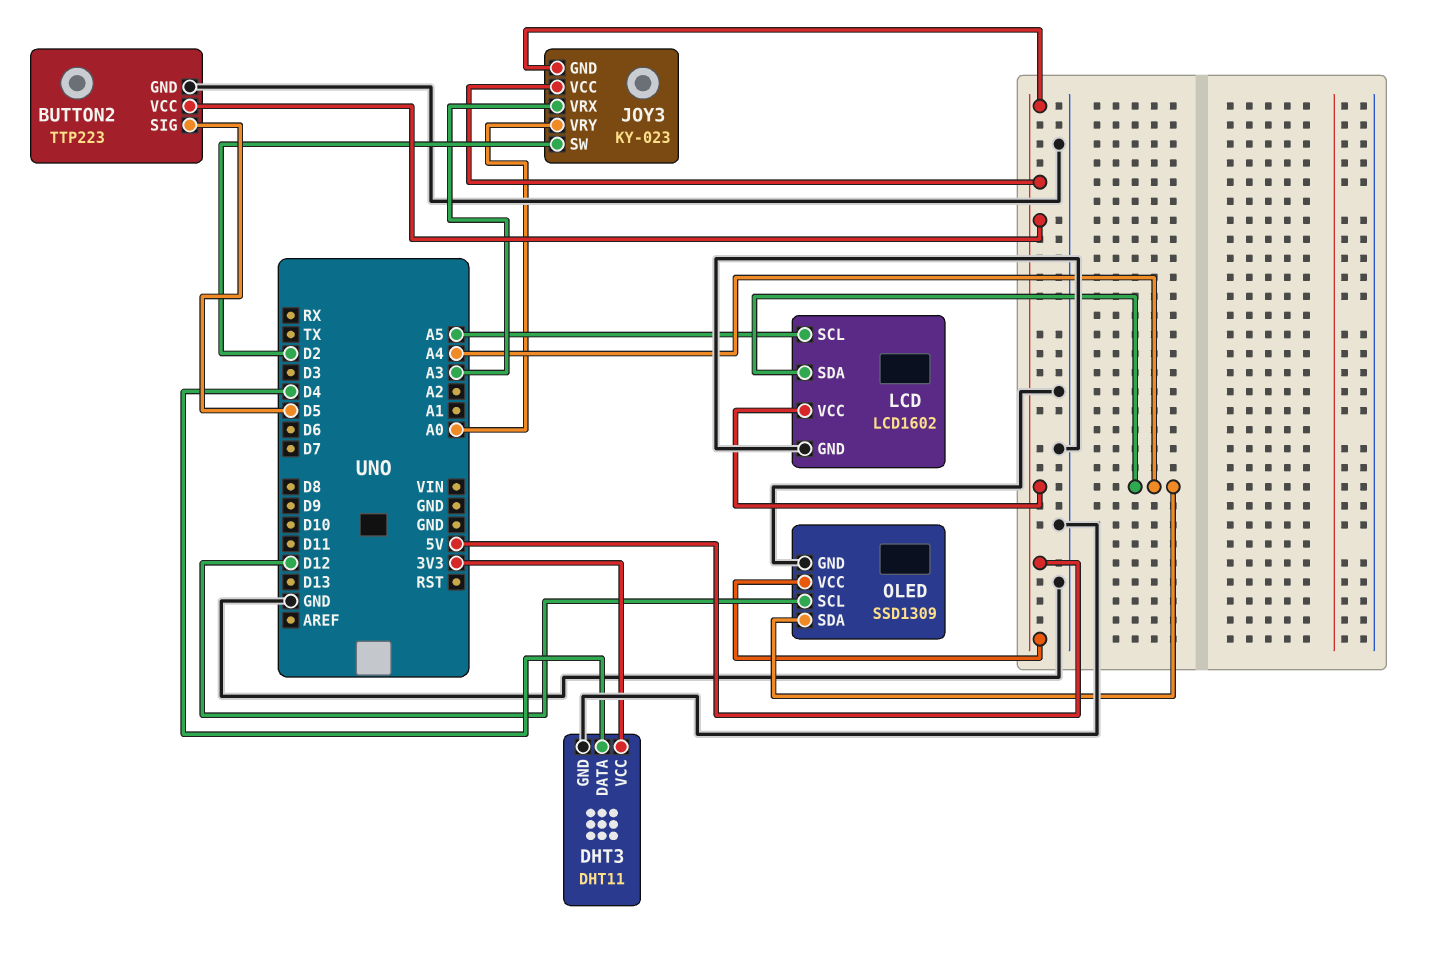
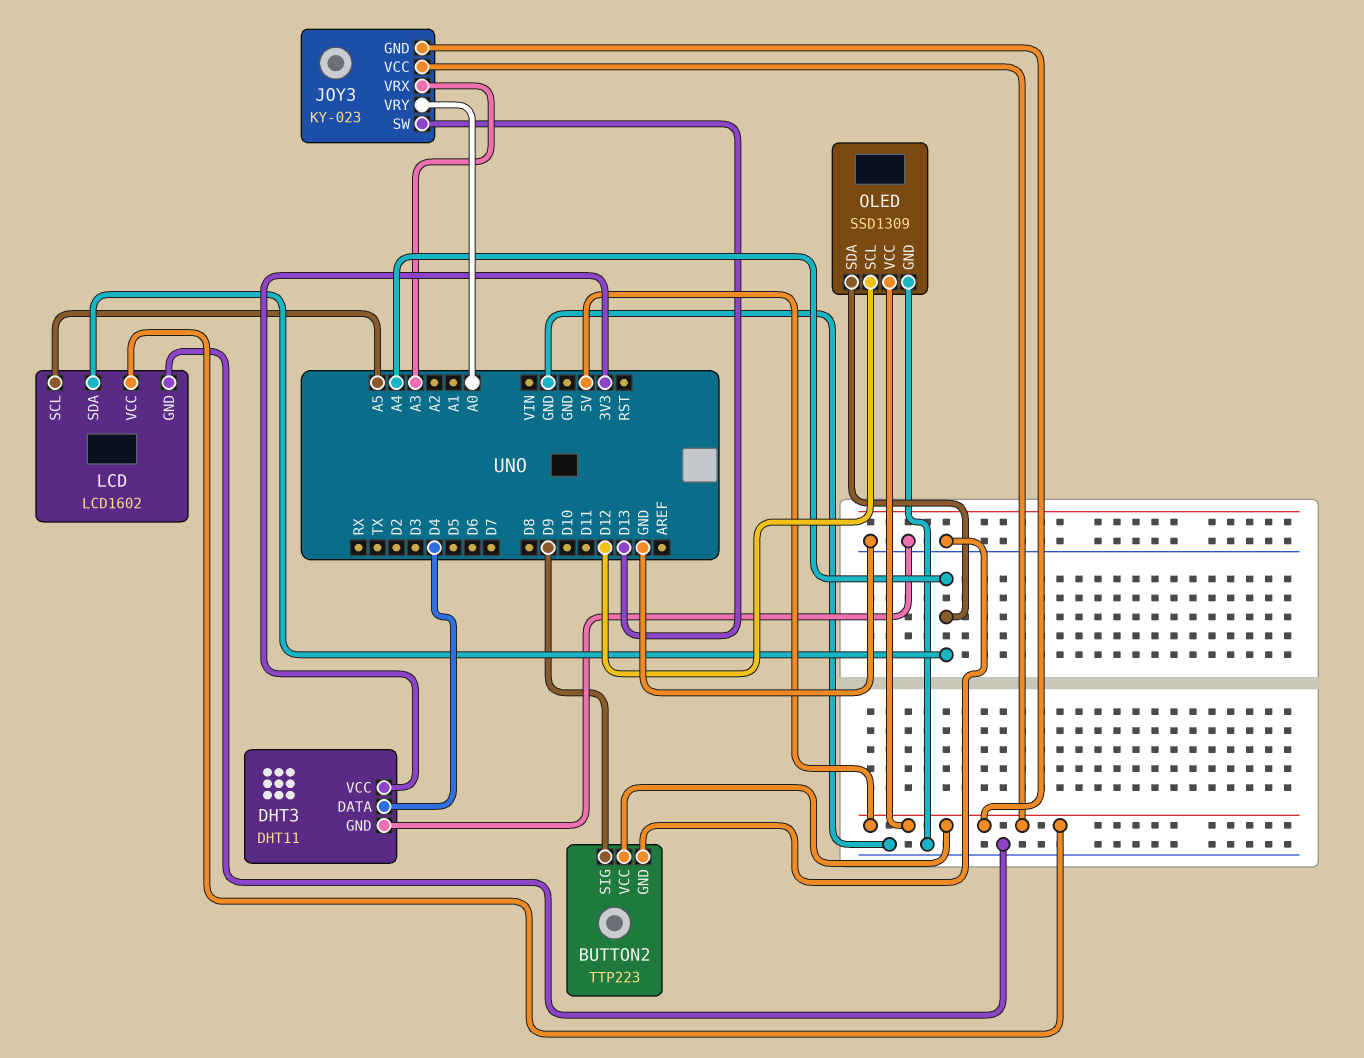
BUTTON2 pin SIG: D5 -> D9
JOY3 pin SW: D2 -> D13

